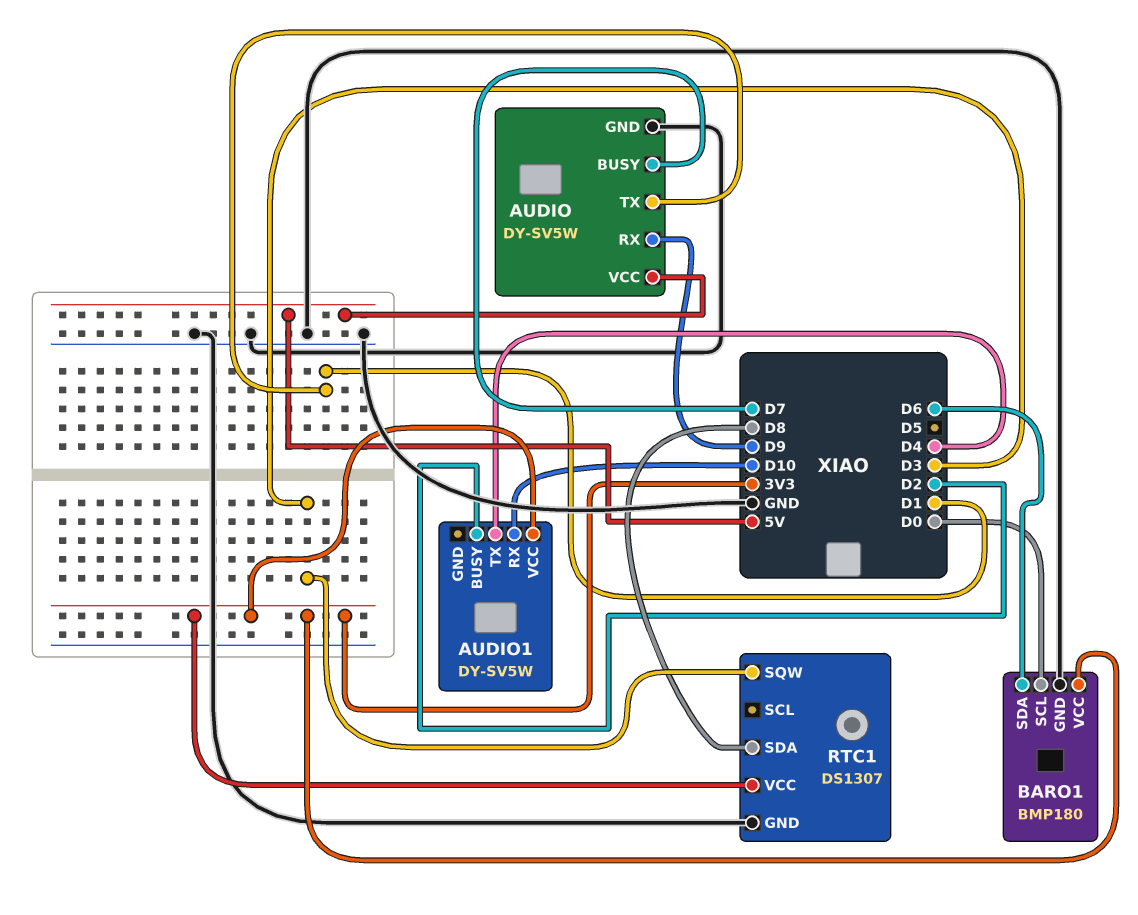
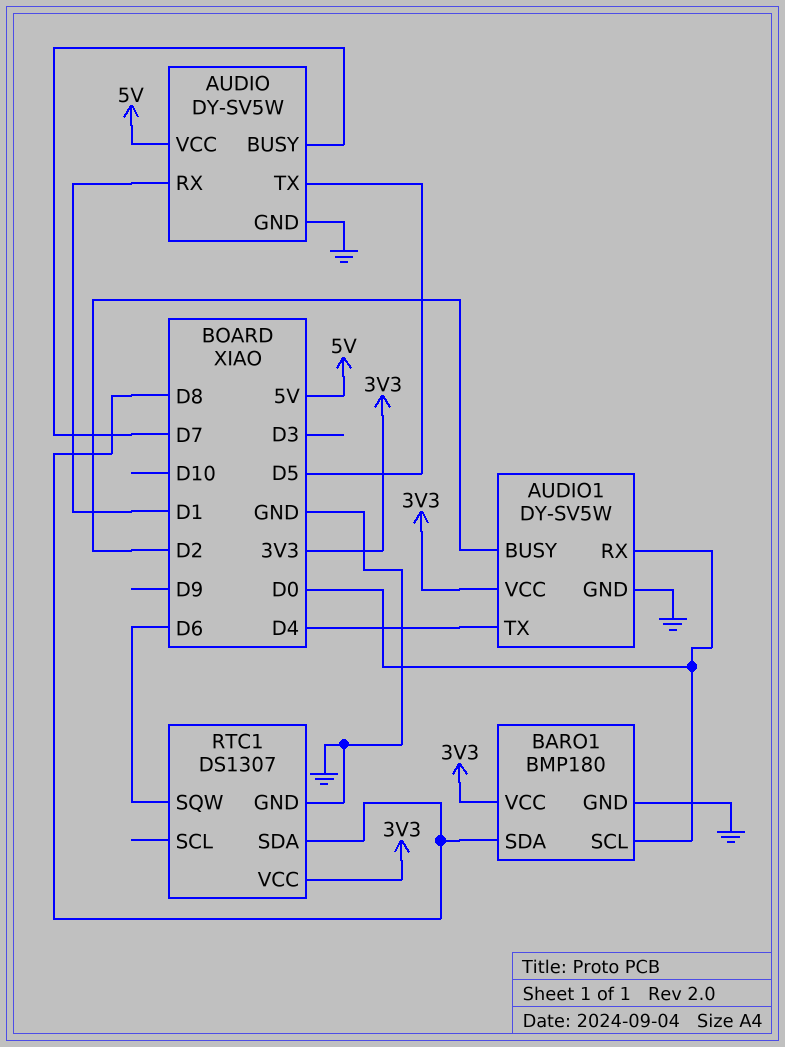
AUDIO pin RX: D9 -> D1
AUDIO pin TX: D1 -> D5
AUDIO1 pin GND: none -> GND
AUDIO1 pin RX: D10 -> D0
BARO1 pin SDA: D6 -> D8
RTC1 pin SQW: D3 -> D6

